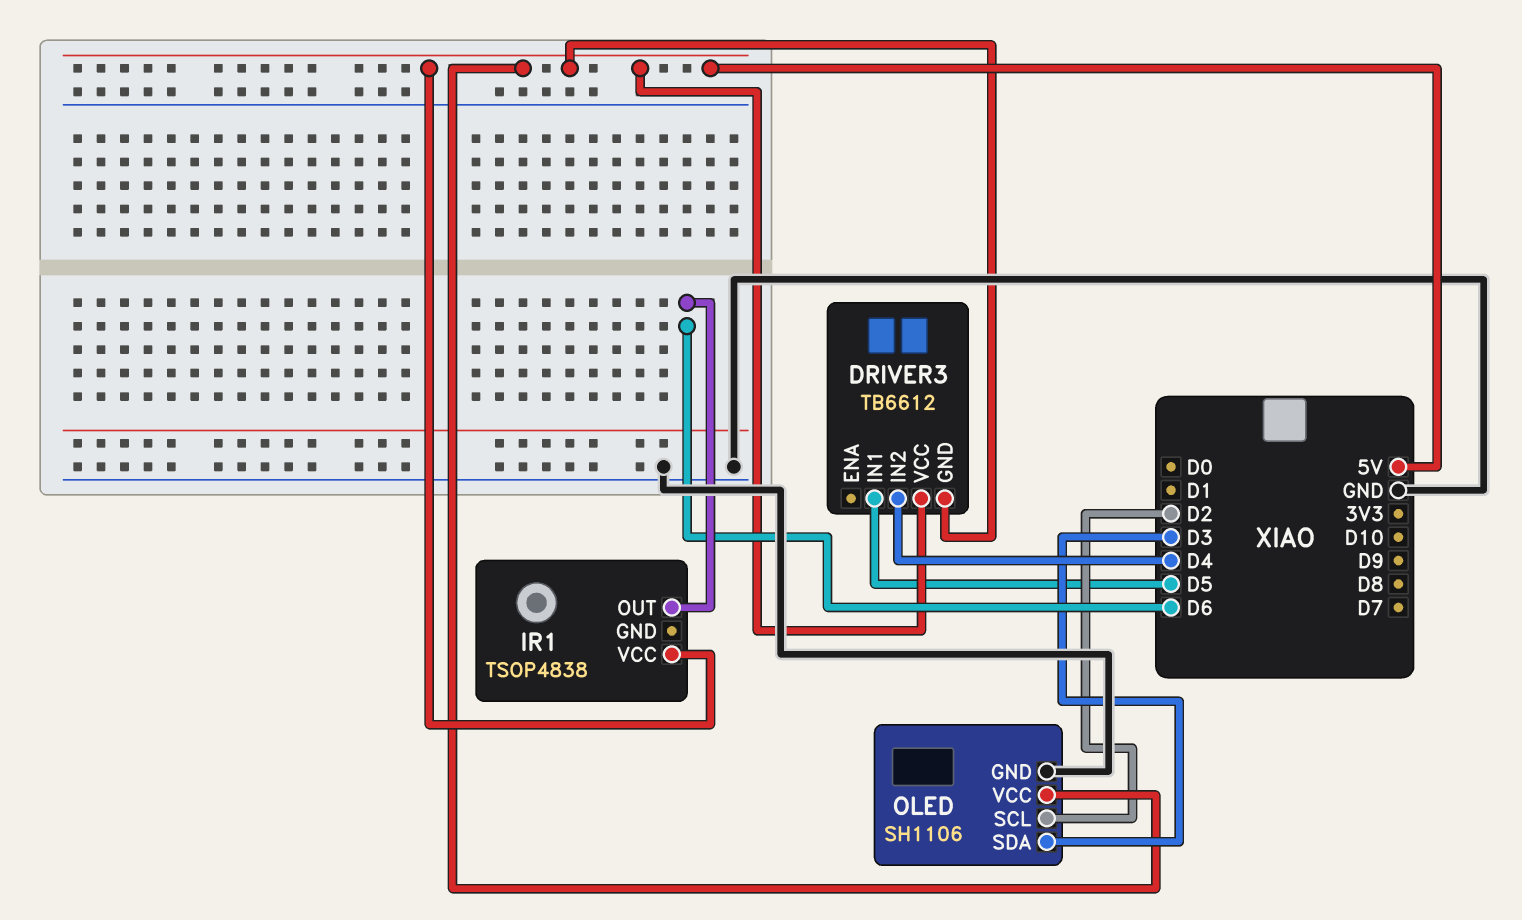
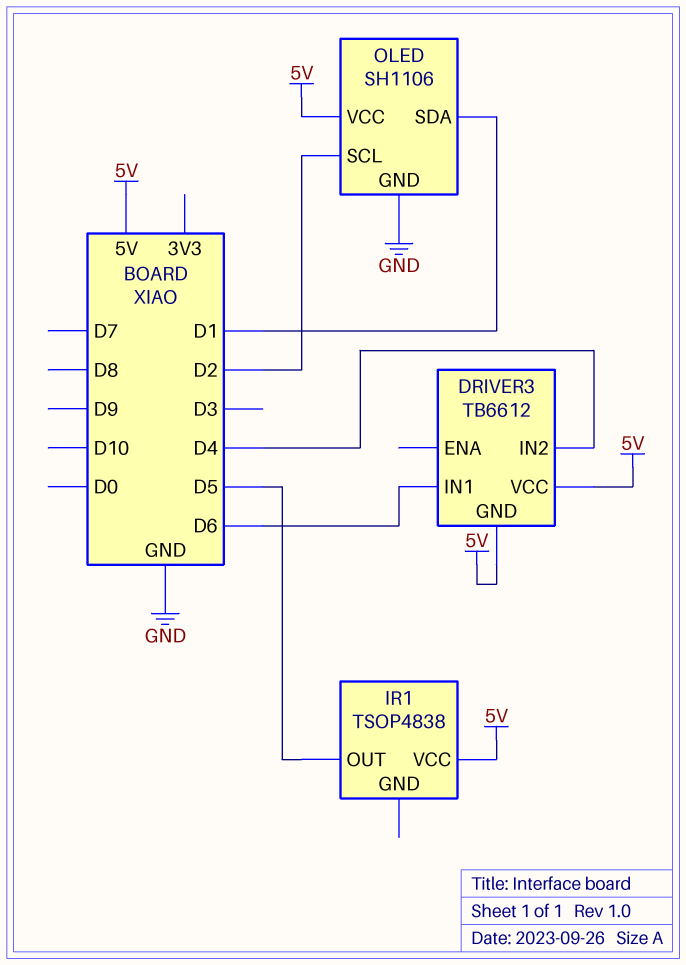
DRIVER3 pin IN1: D5 -> D6
IR1 pin OUT: D6 -> D5
OLED pin SDA: D3 -> D1

